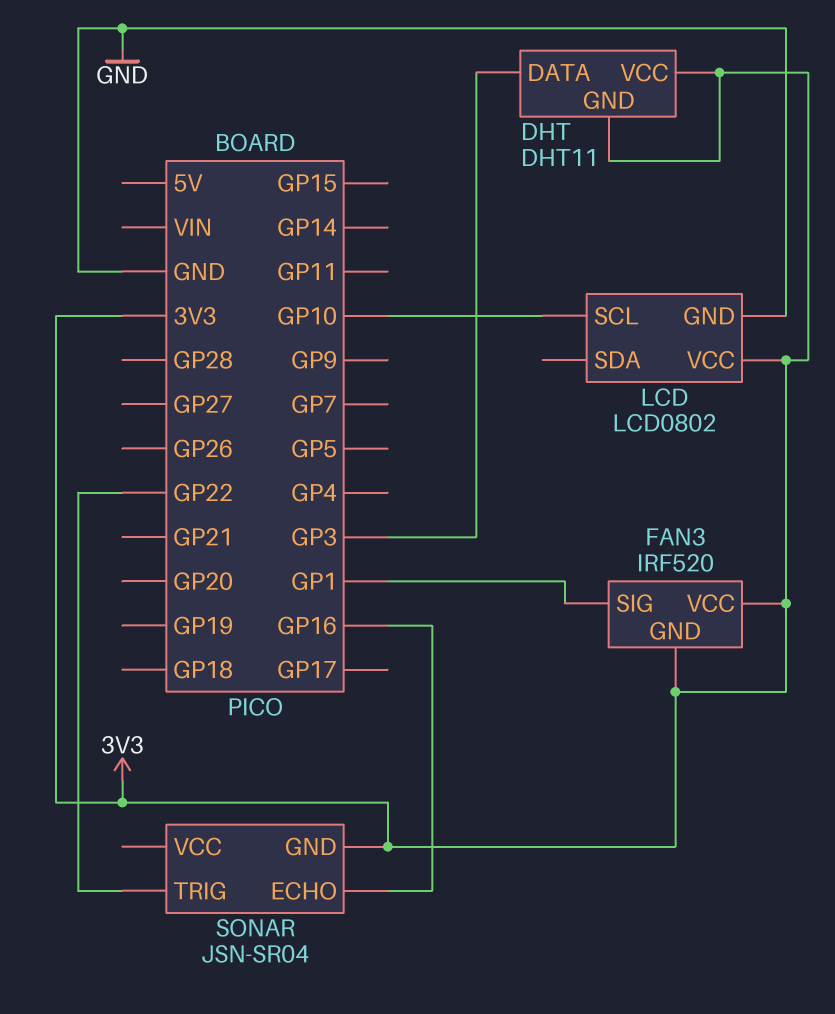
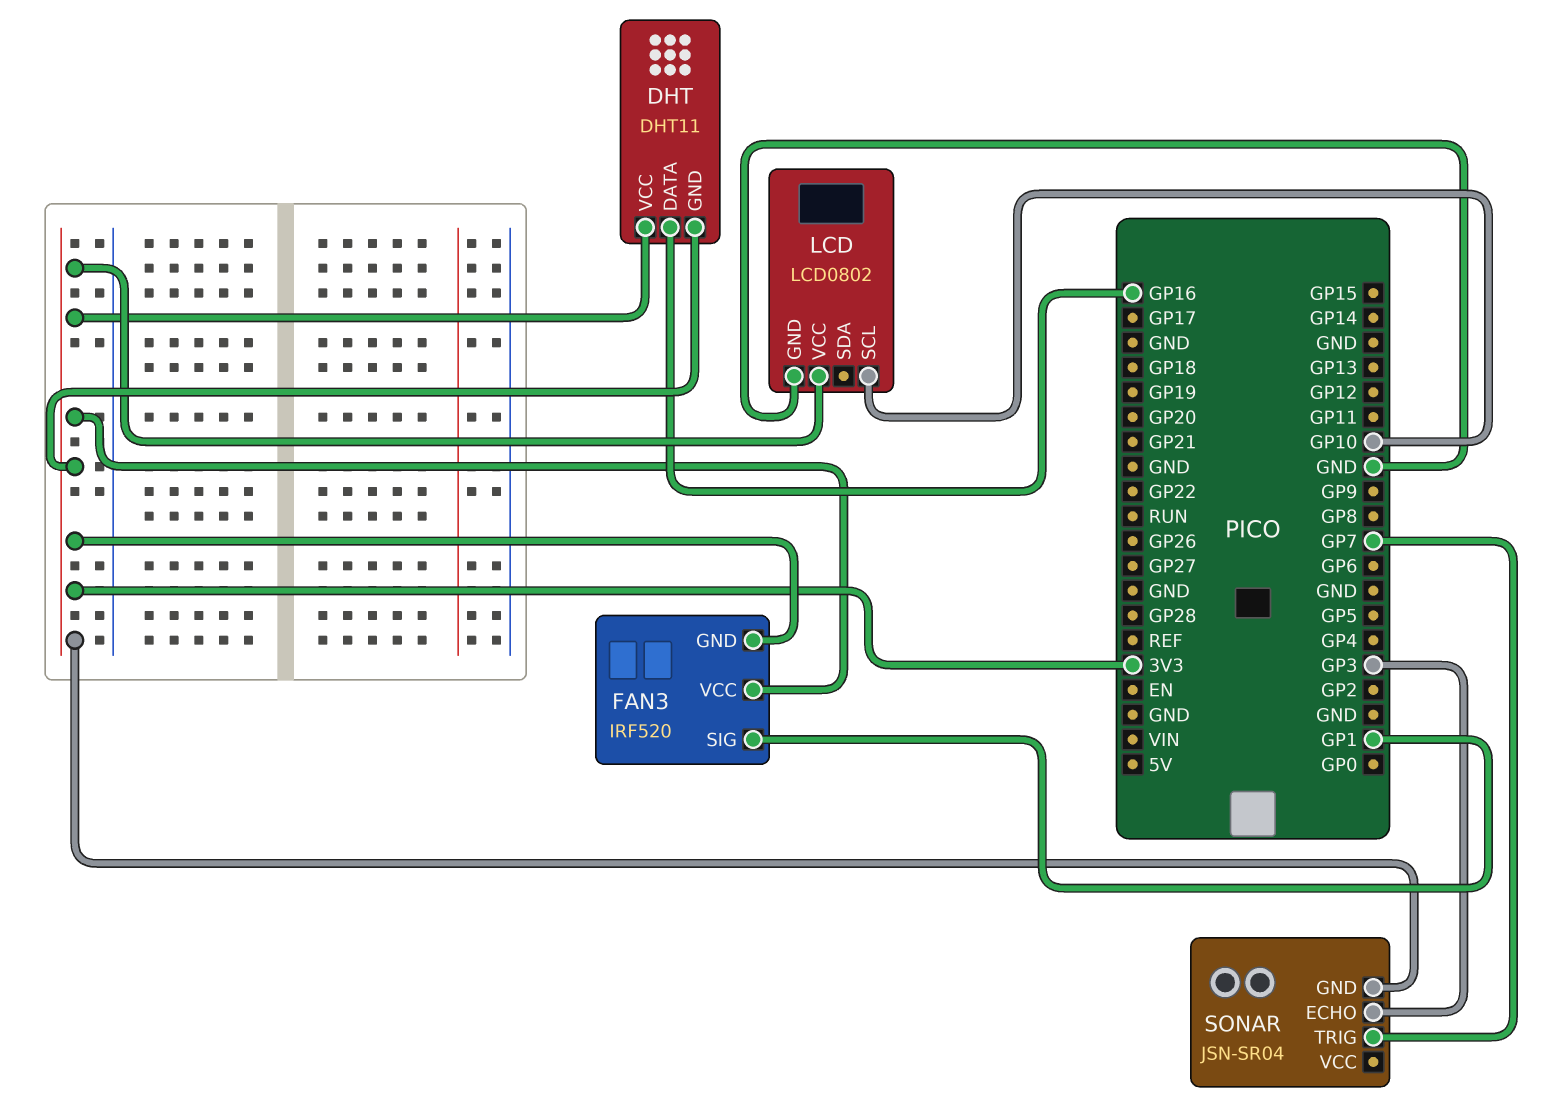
DHT pin DATA: GP3 -> GP16
SONAR pin ECHO: GP16 -> GP3
SONAR pin TRIG: GP22 -> GP7

